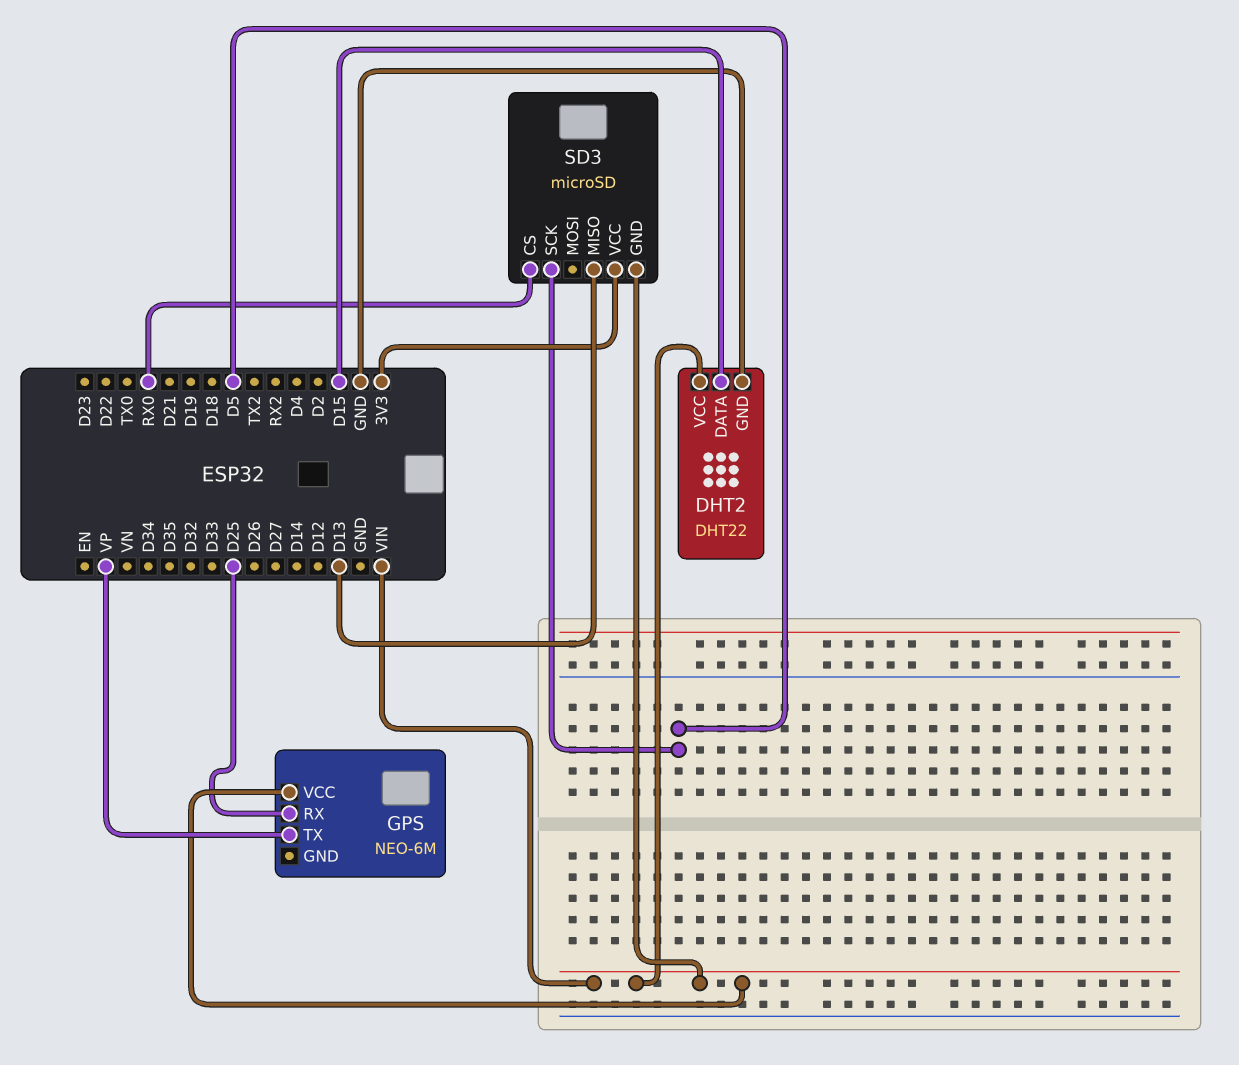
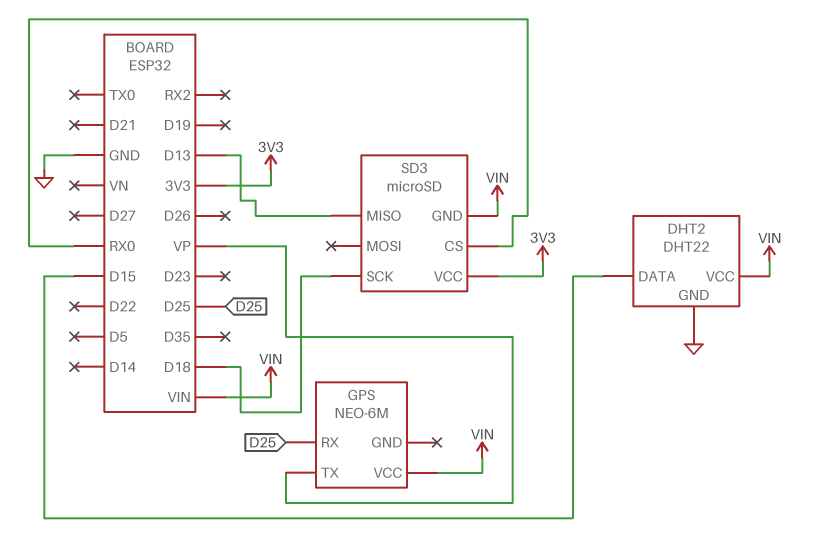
SD3 pin SCK: D5 -> D18

